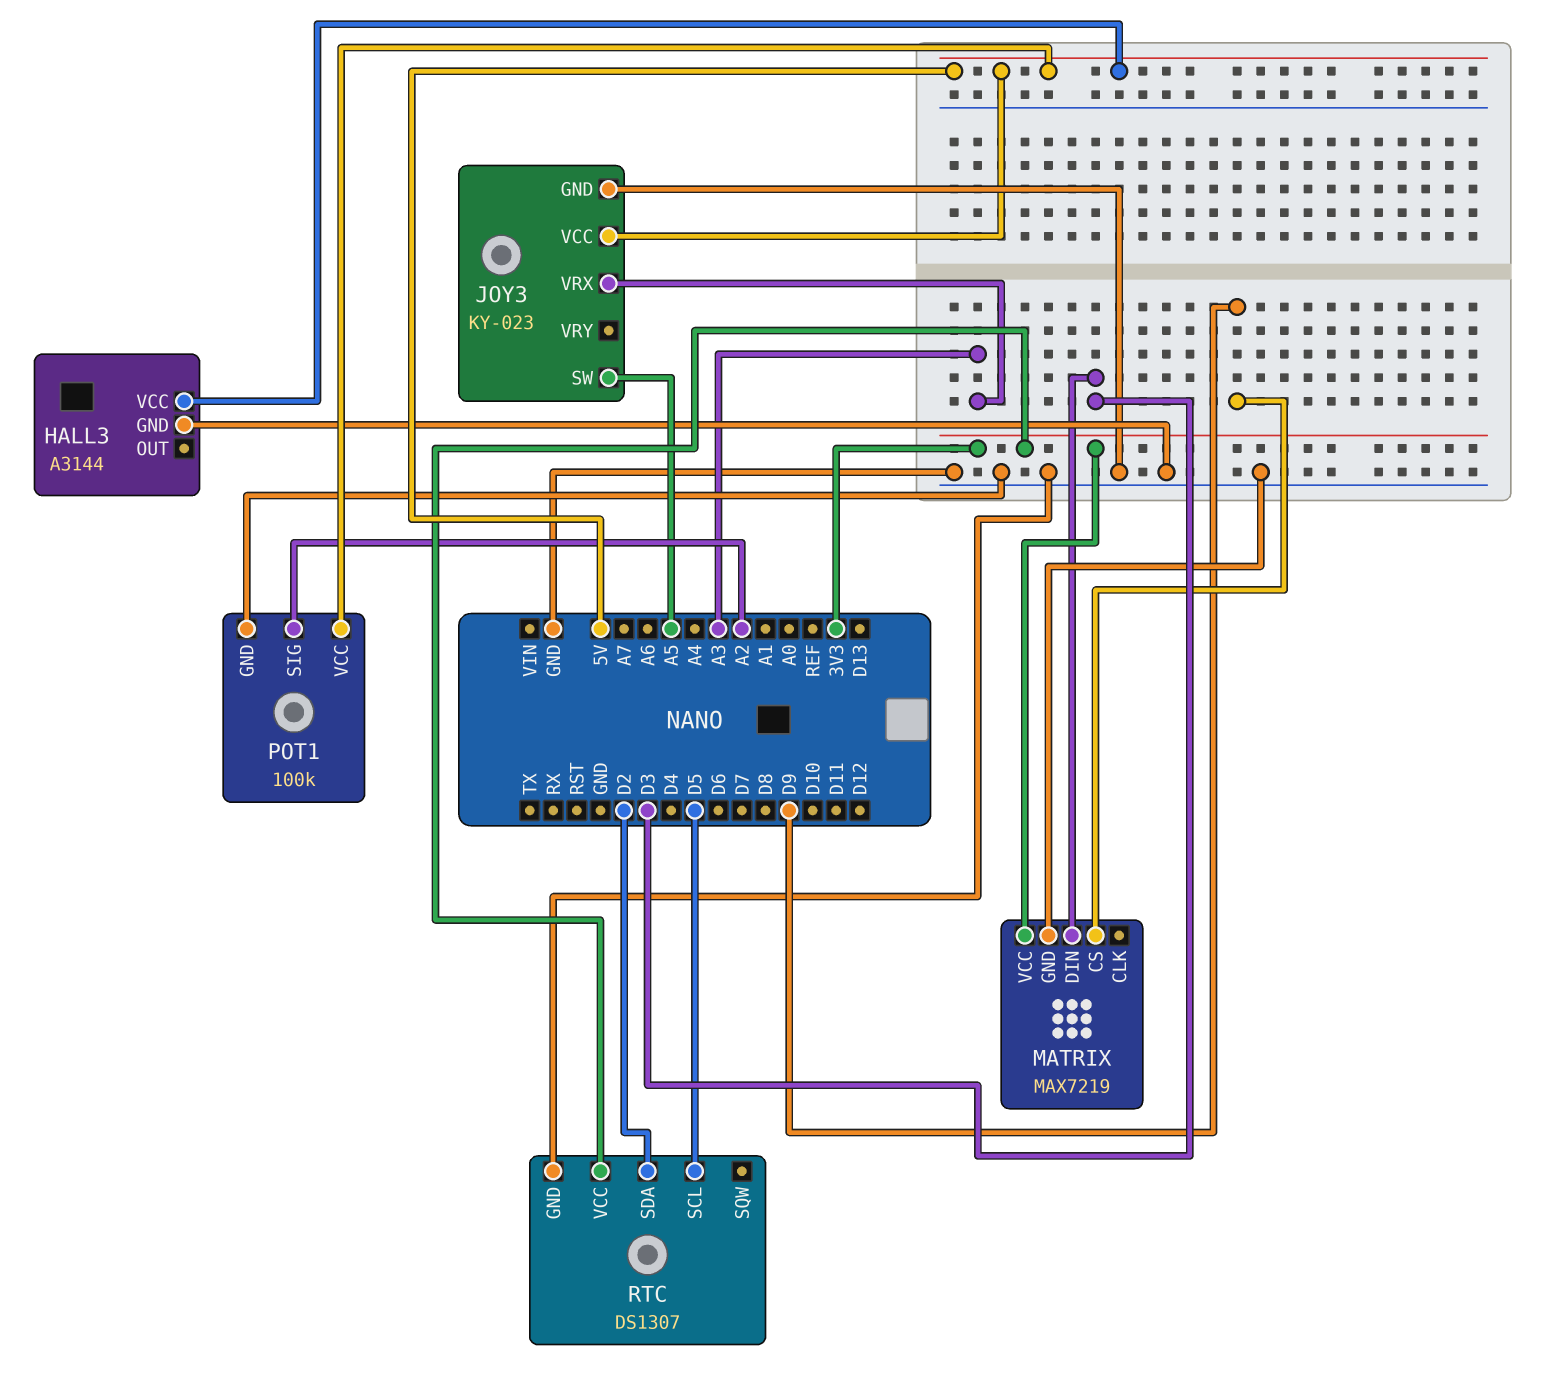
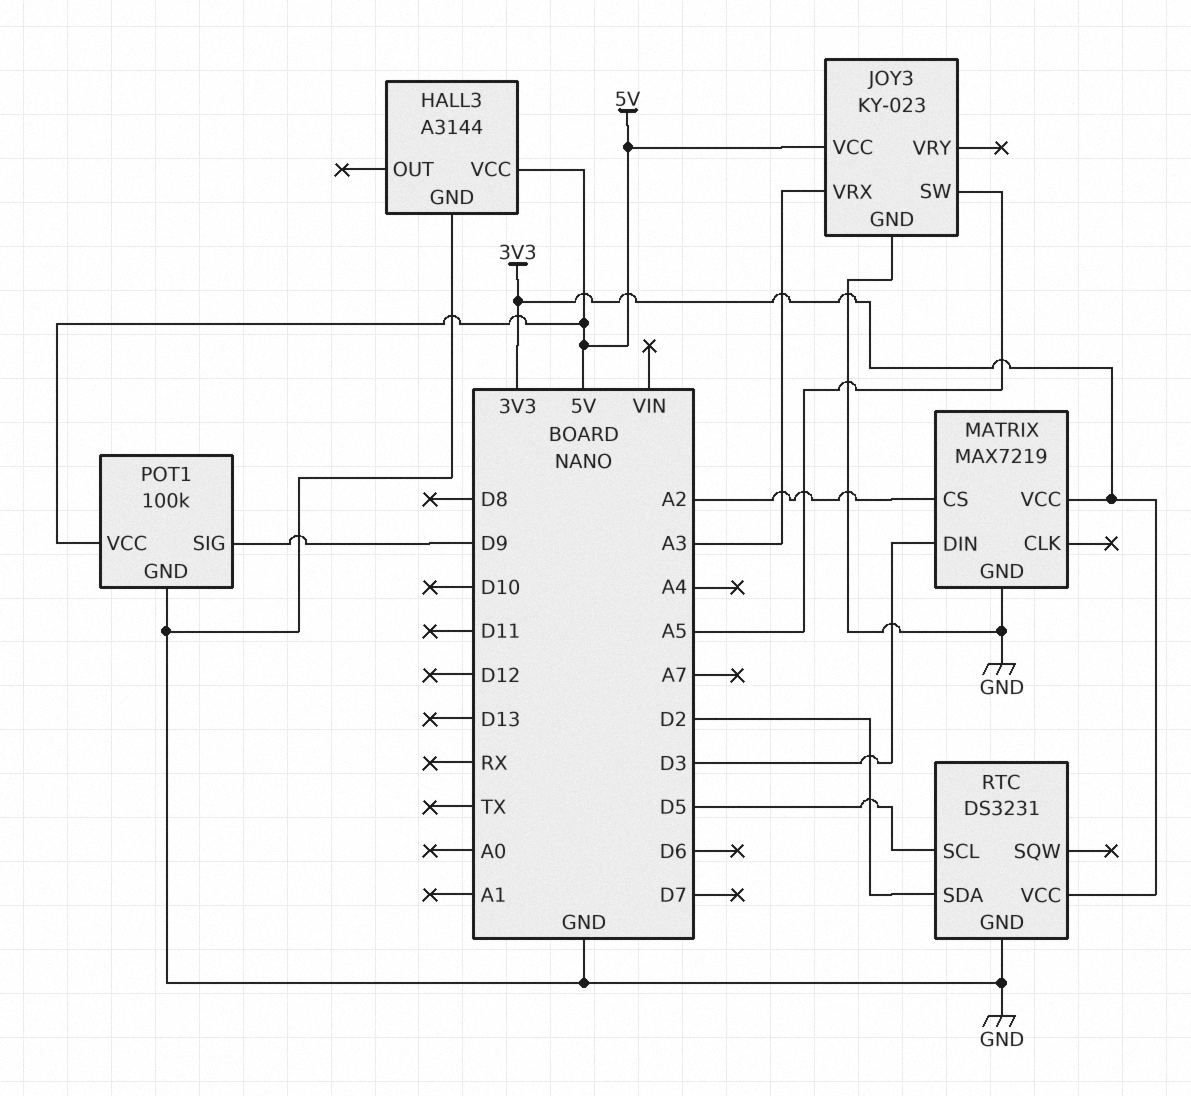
MATRIX pin CS: D9 -> A2
POT1 pin SIG: A2 -> D9
RTC: DS1307 -> DS3231

